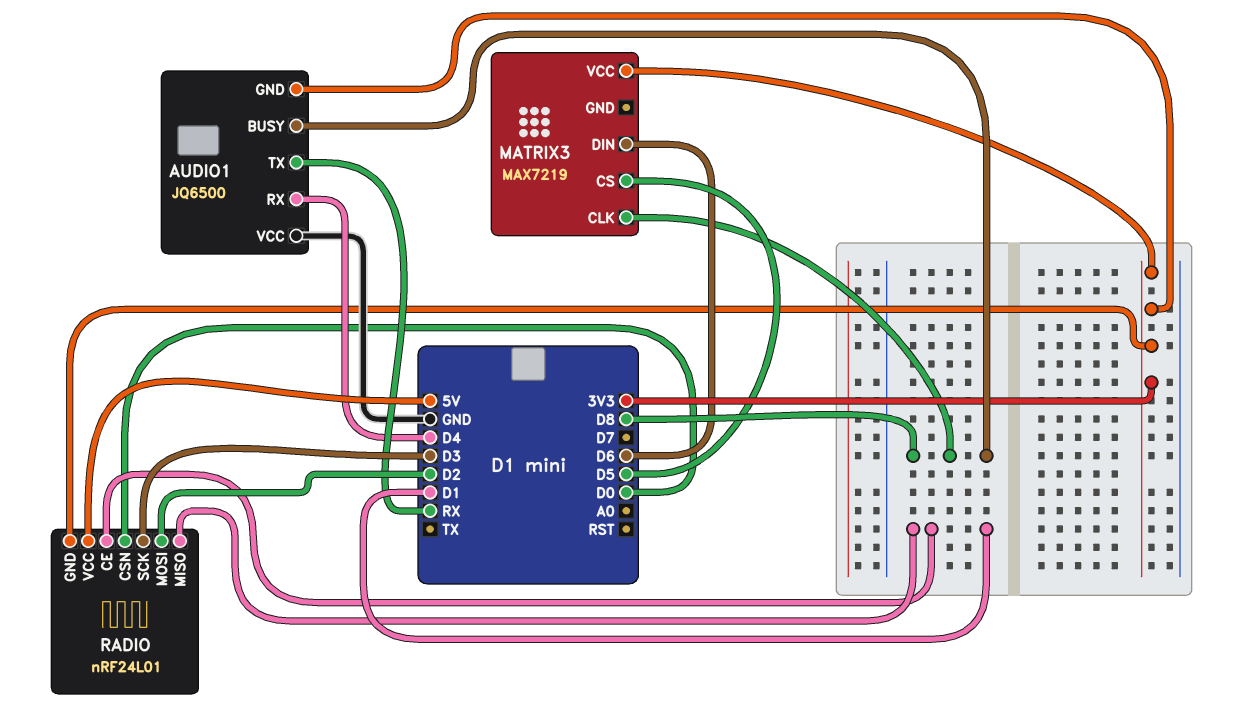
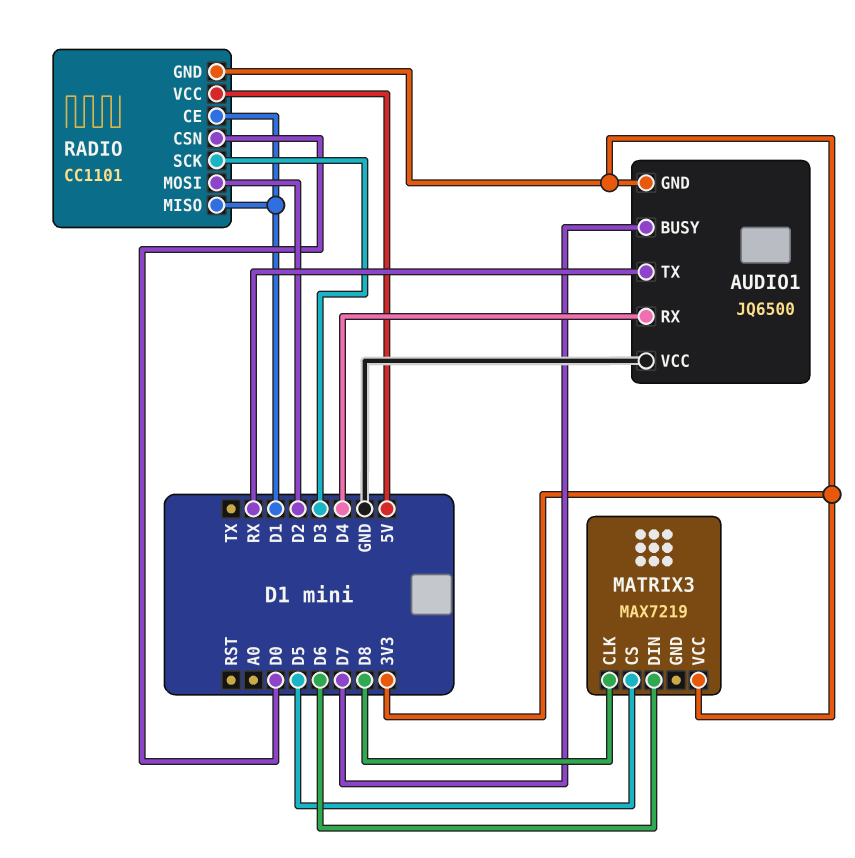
AUDIO1 pin BUSY: D8 -> D7
RADIO: nRF24L01 -> CC1101

